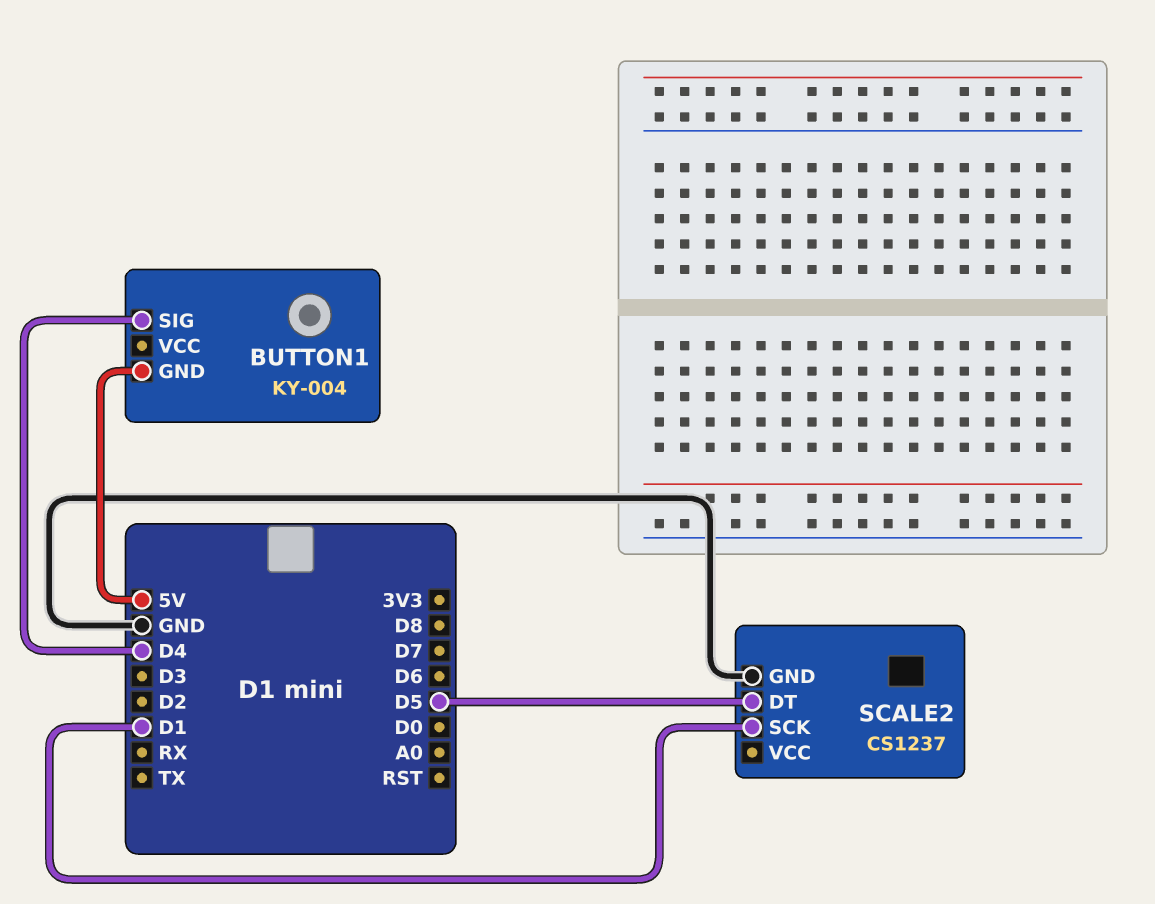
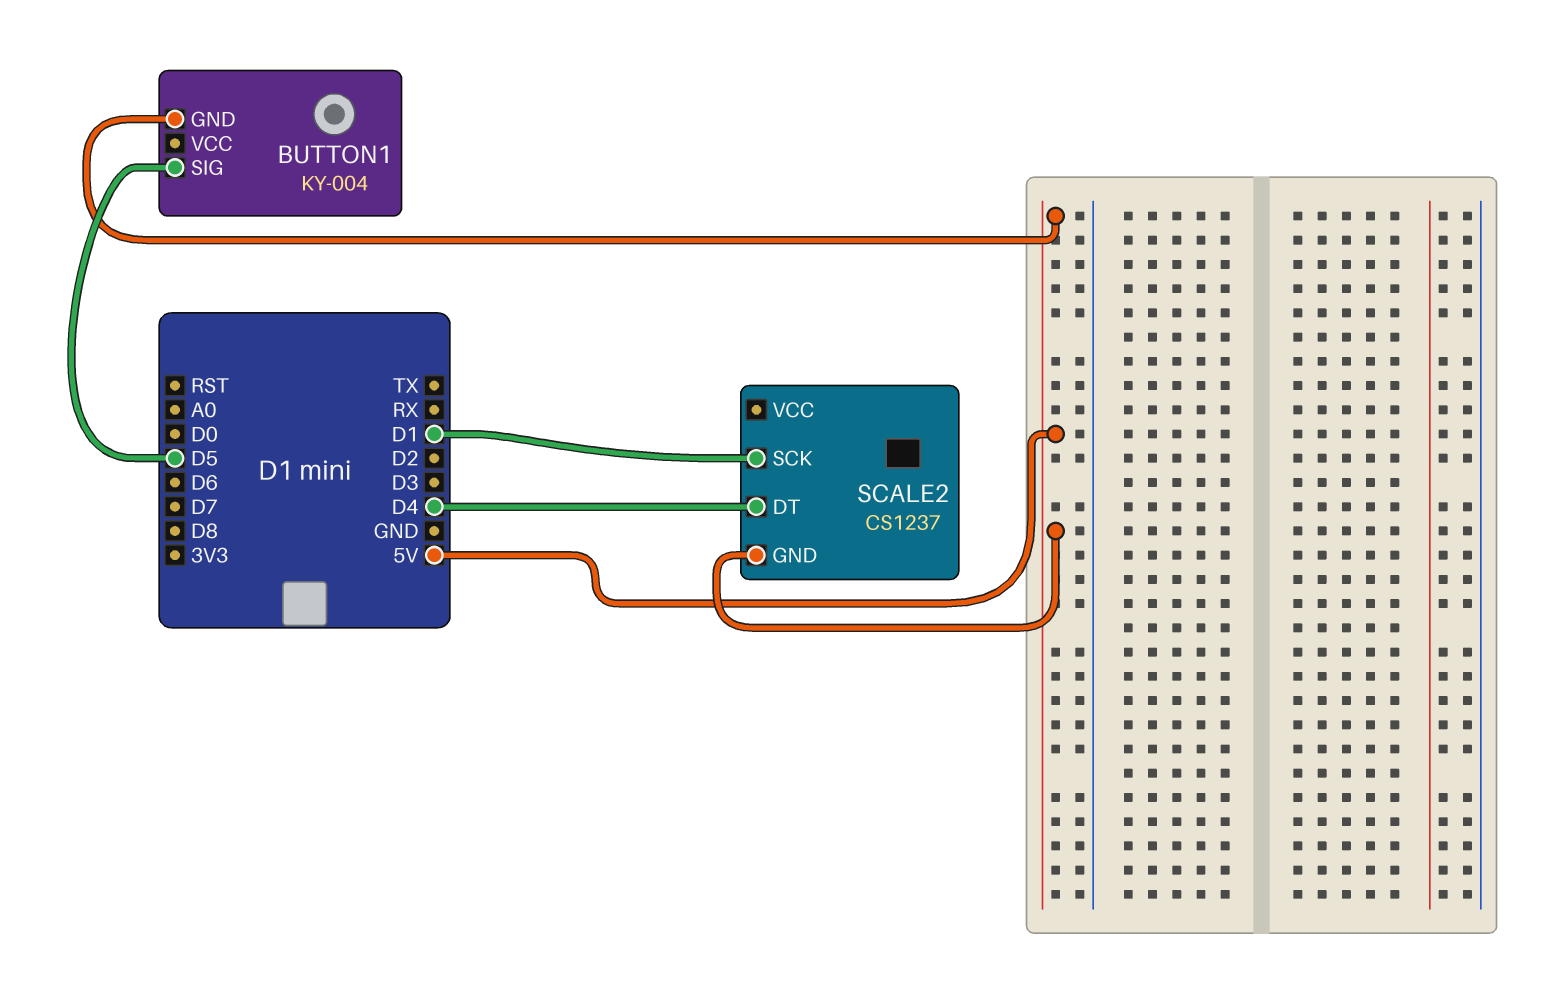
BUTTON1 pin SIG: D4 -> D5
SCALE2 pin DT: D5 -> D4
SCALE2 pin GND: GND -> 5V

